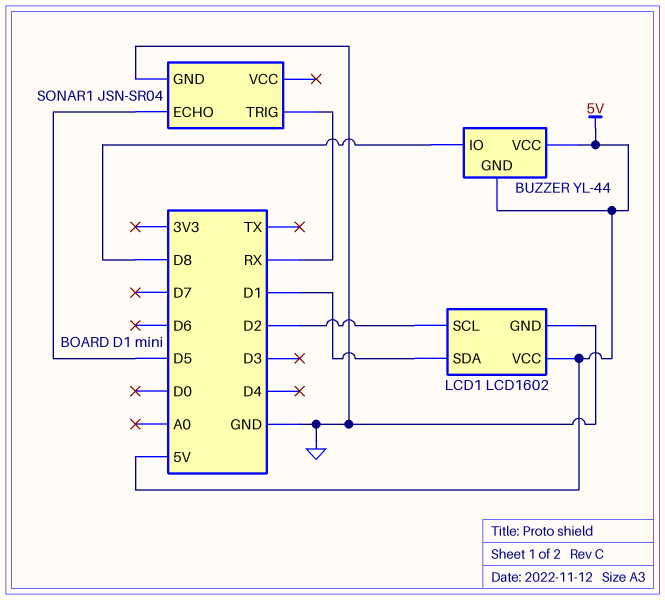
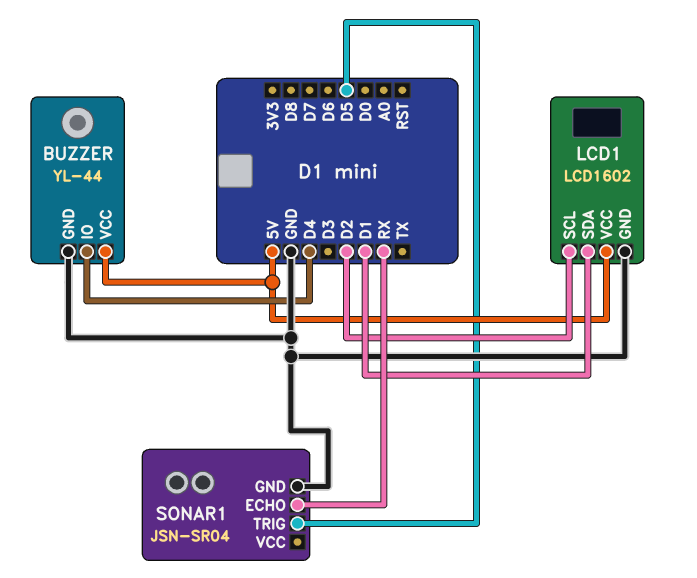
BUZZER pin GND: 5V -> GND
BUZZER pin IO: D8 -> D4
SONAR1 pin ECHO: D5 -> RX
SONAR1 pin TRIG: RX -> D5

